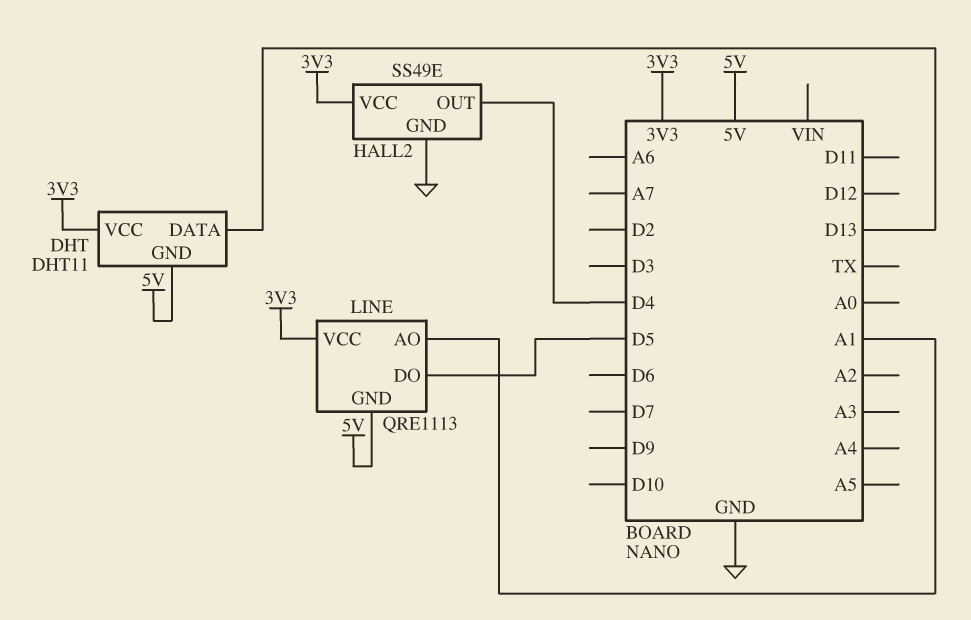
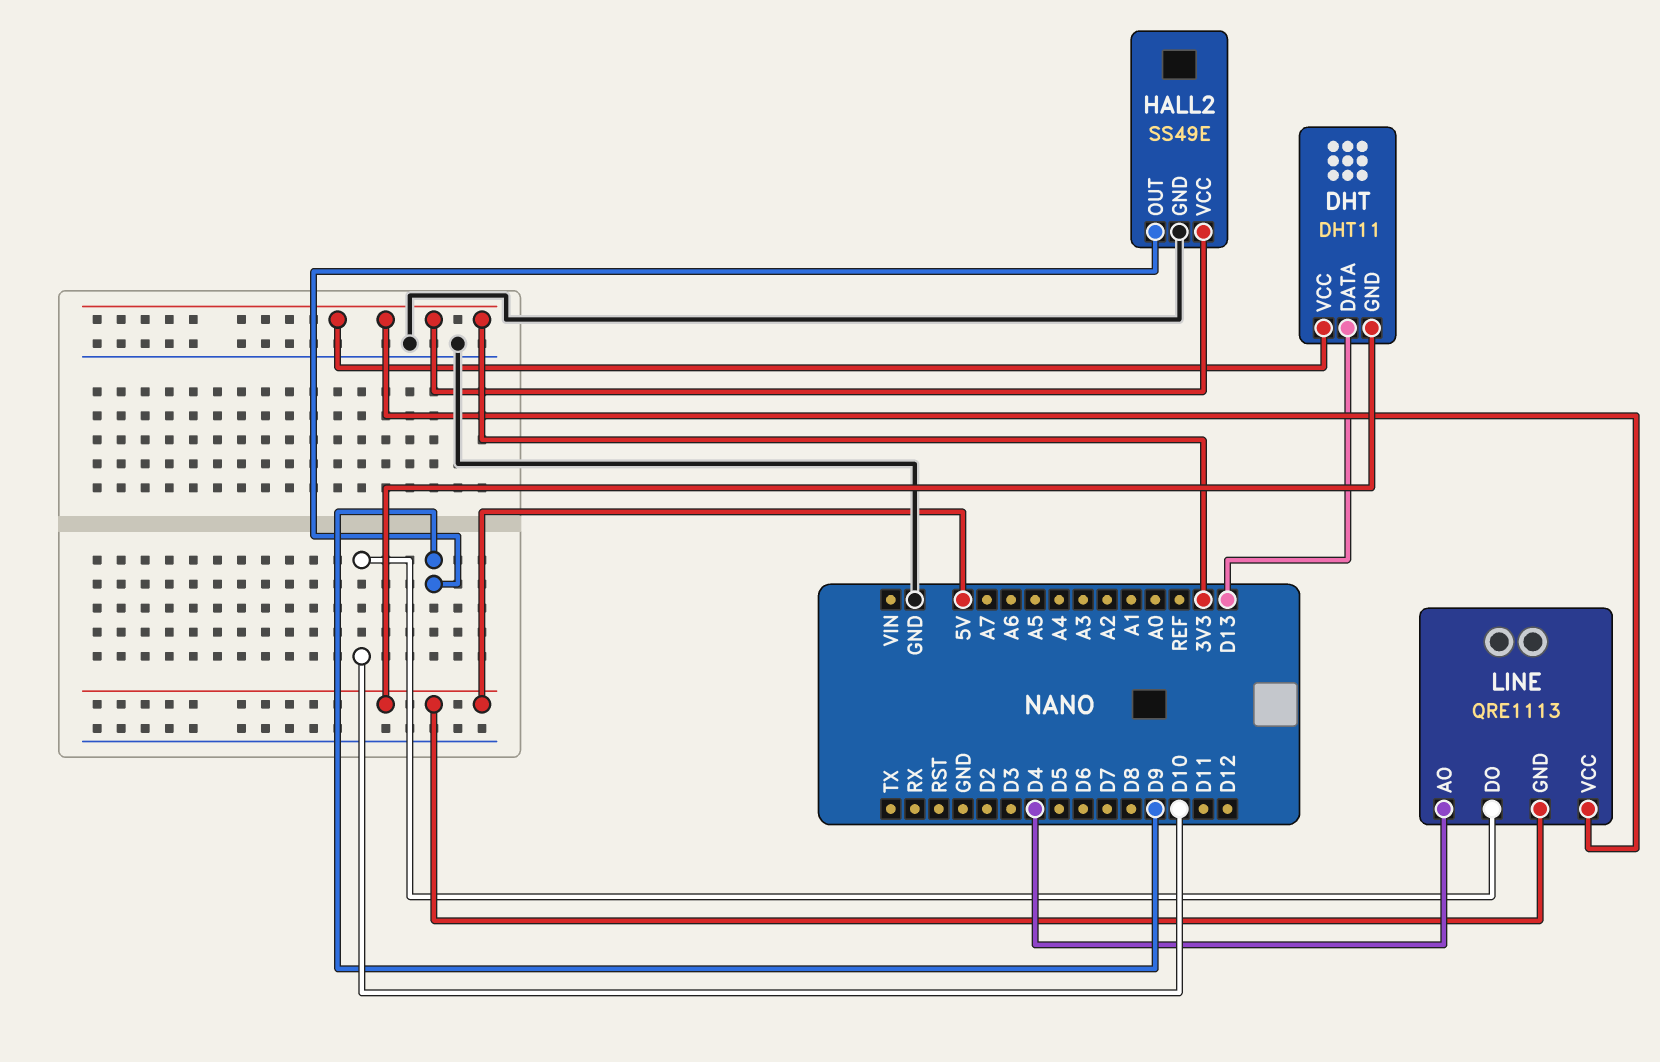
HALL2 pin OUT: D4 -> D9
LINE pin AO: A1 -> D4
LINE pin DO: D5 -> D10

